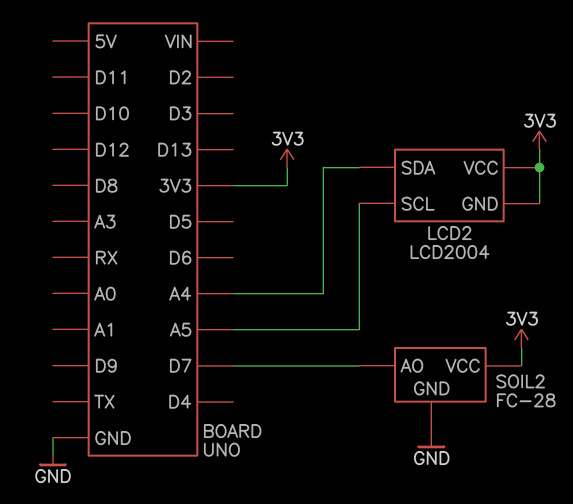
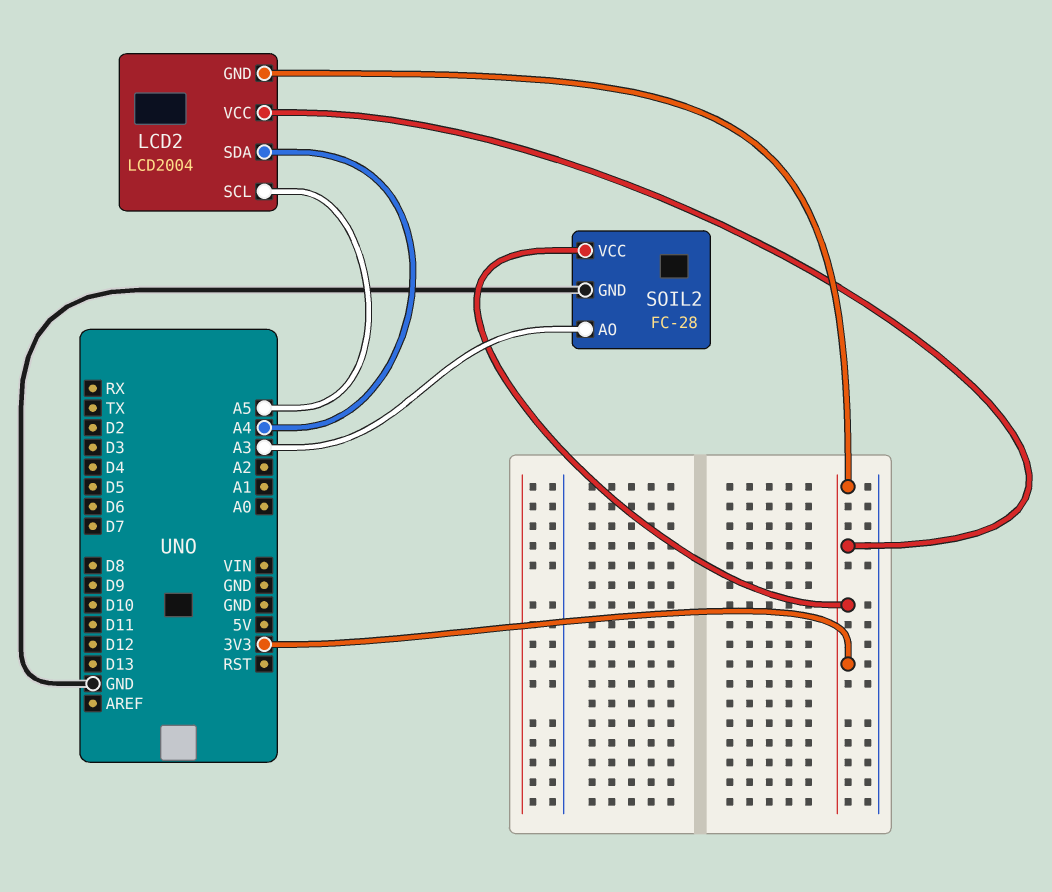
SOIL2 pin AO: D7 -> A3

